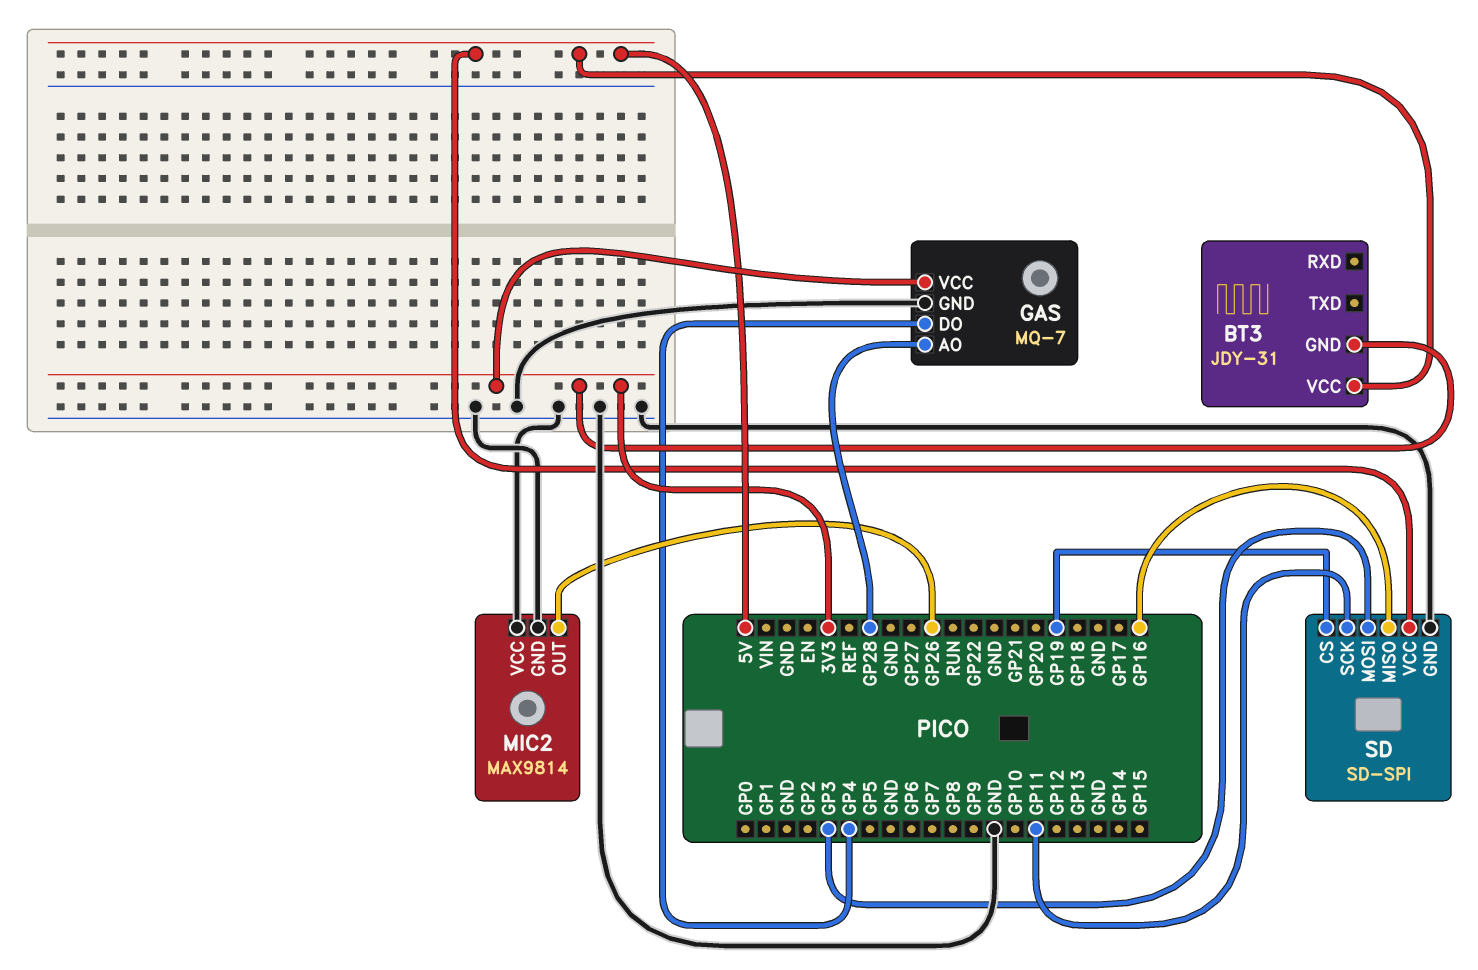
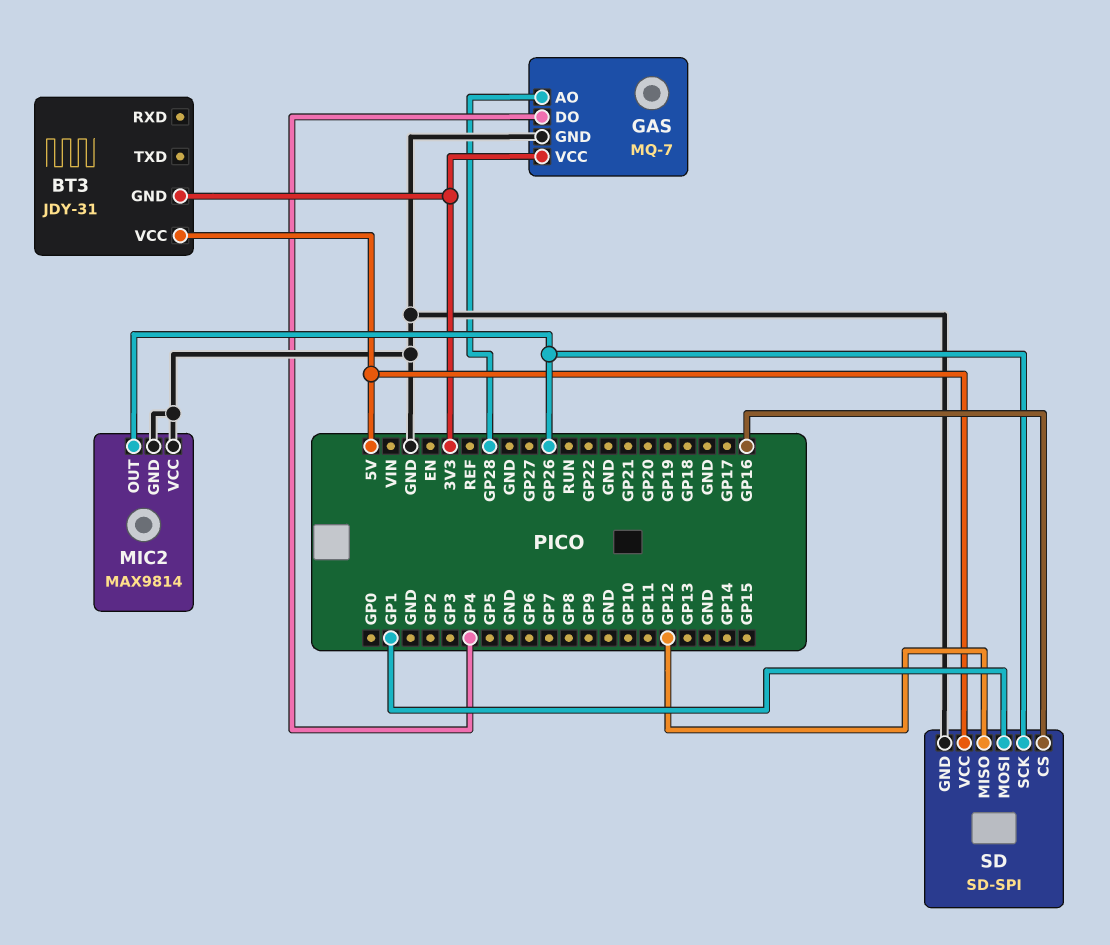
SD pin CS: GP19 -> GP16
SD pin MISO: GP16 -> GP12
SD pin MOSI: GP3 -> GP1
SD pin SCK: GP11 -> GP26

